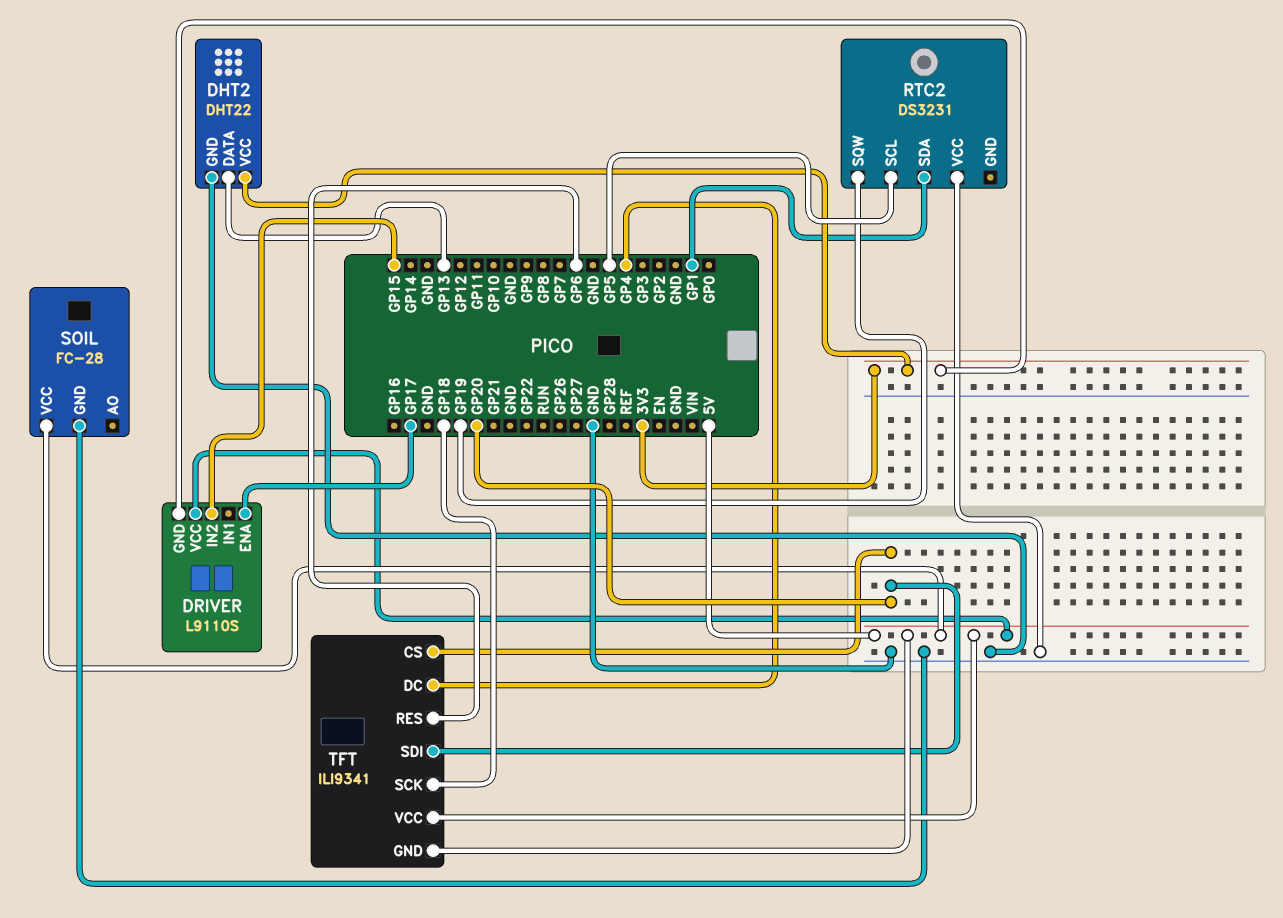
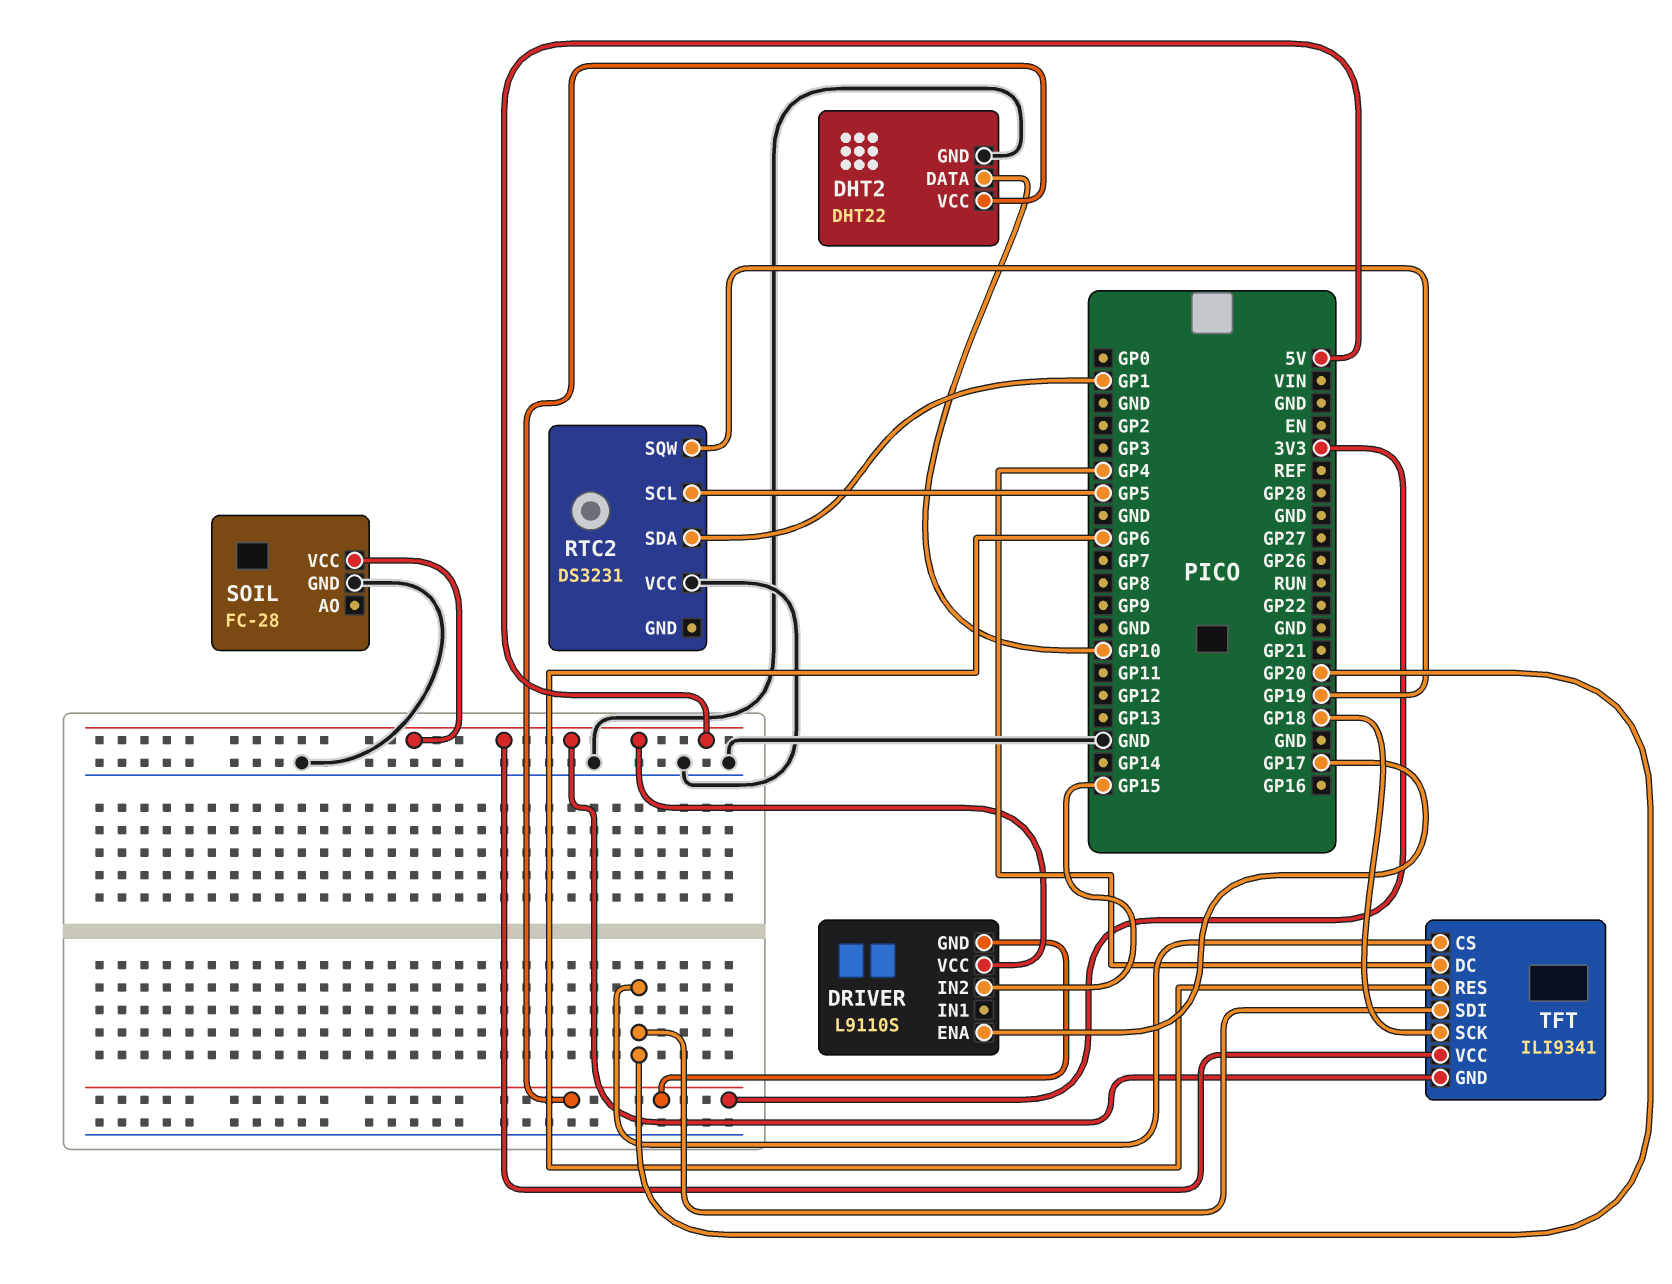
DHT2 pin DATA: GP13 -> GP10

